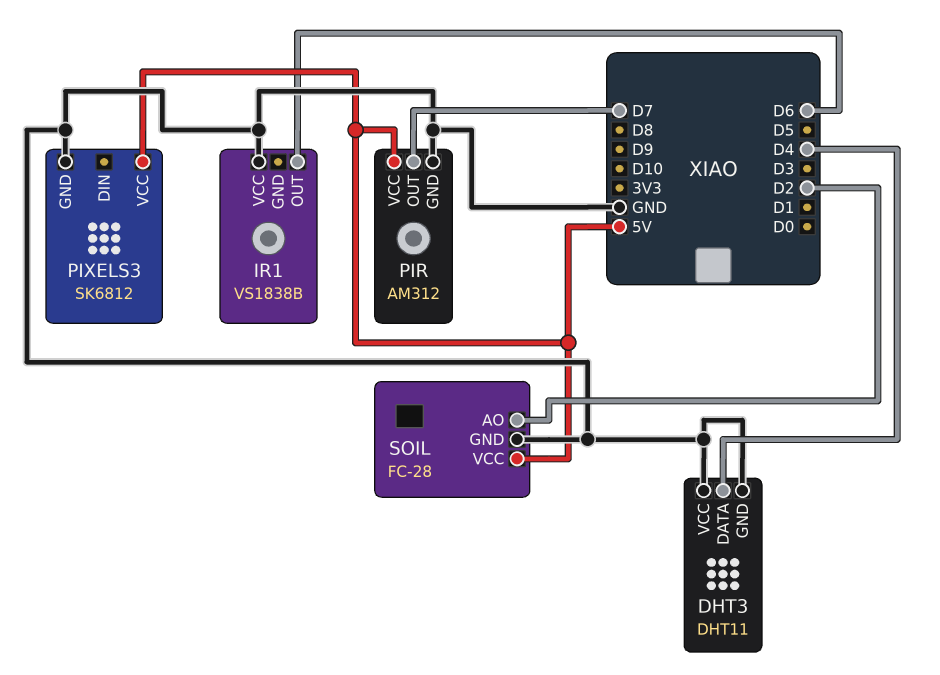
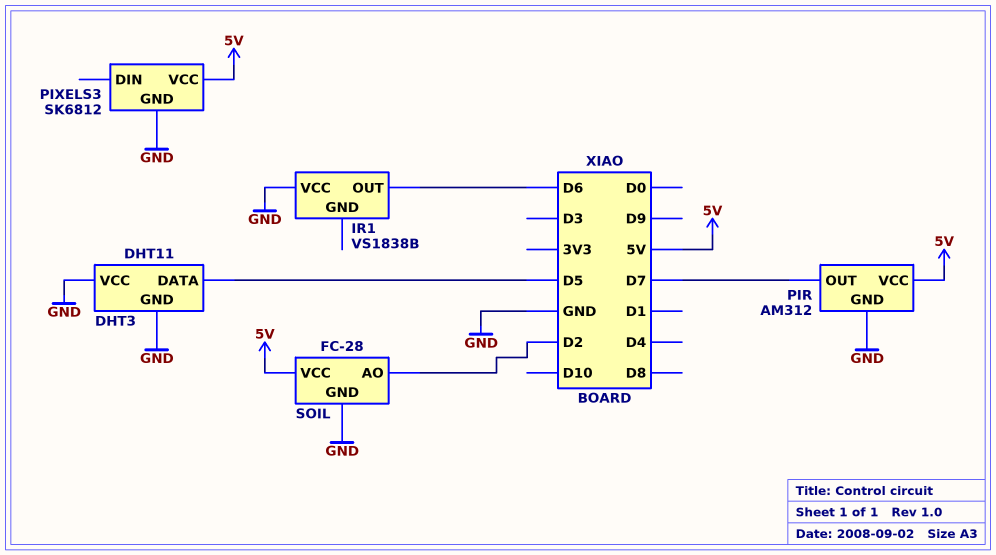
DHT3 pin DATA: D4 -> D5

